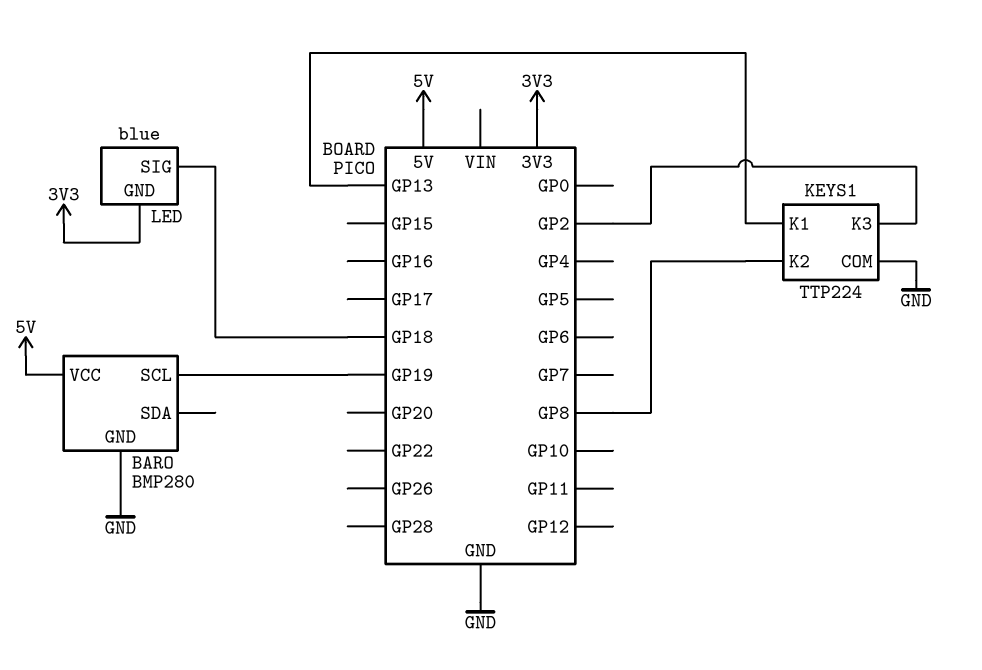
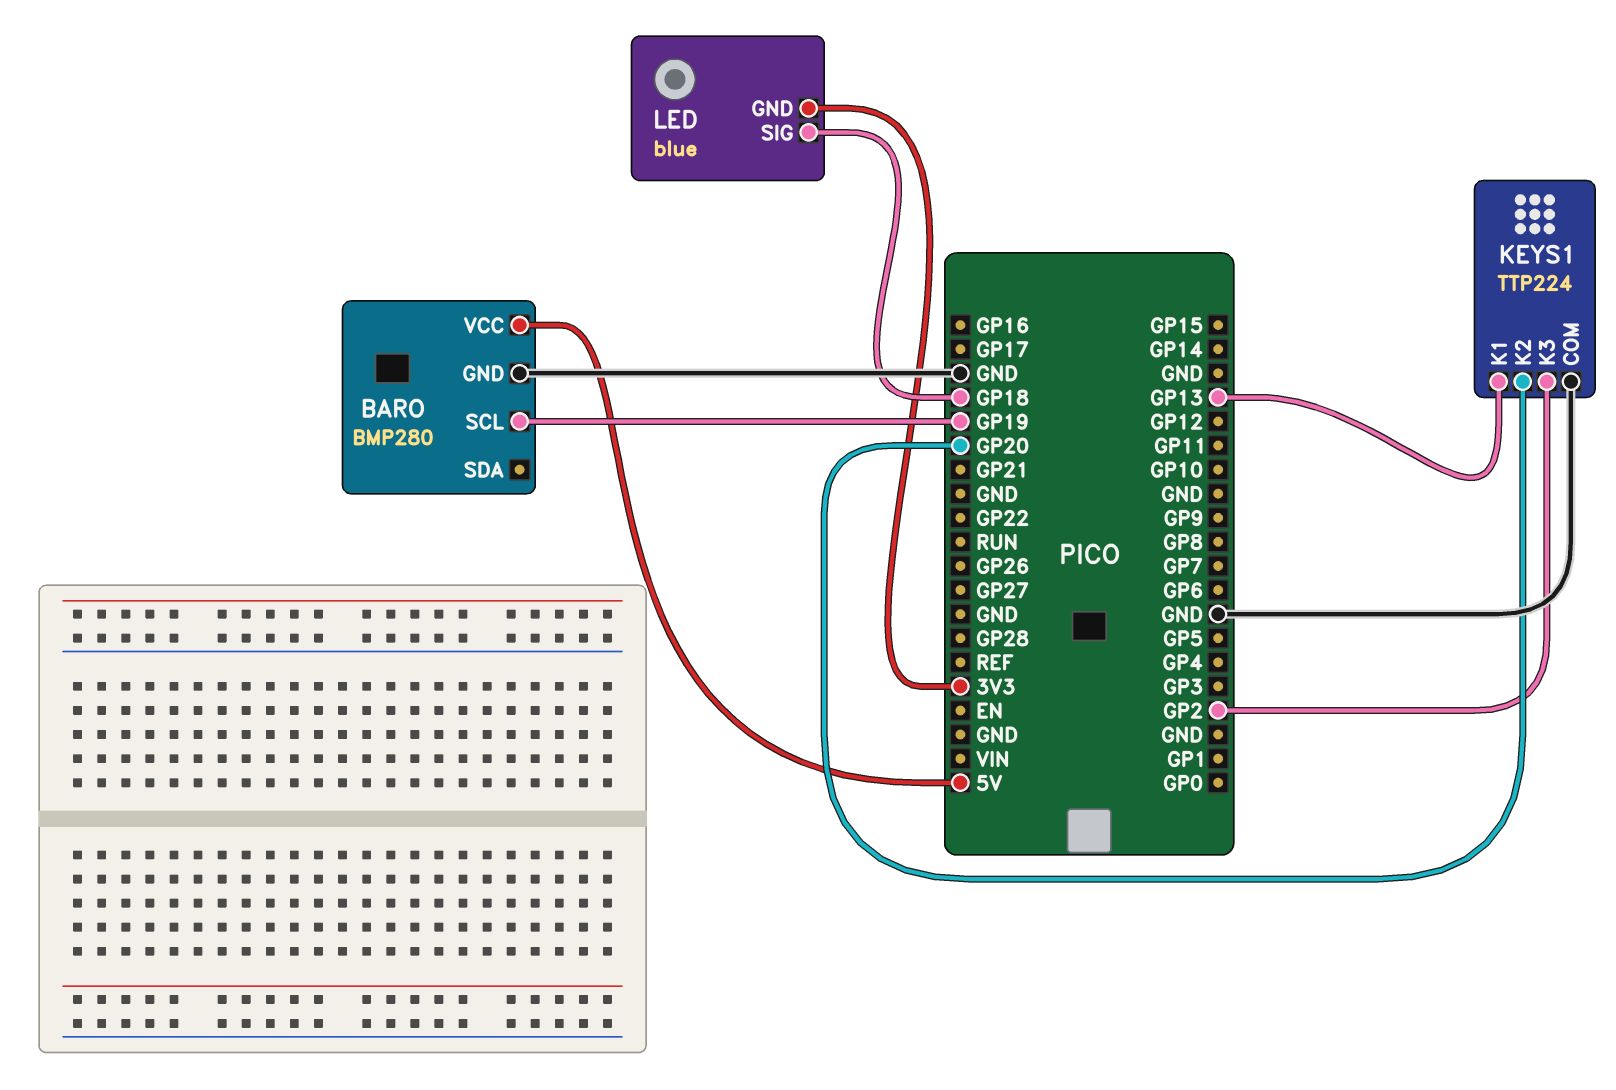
KEYS1 pin K2: GP8 -> GP20

